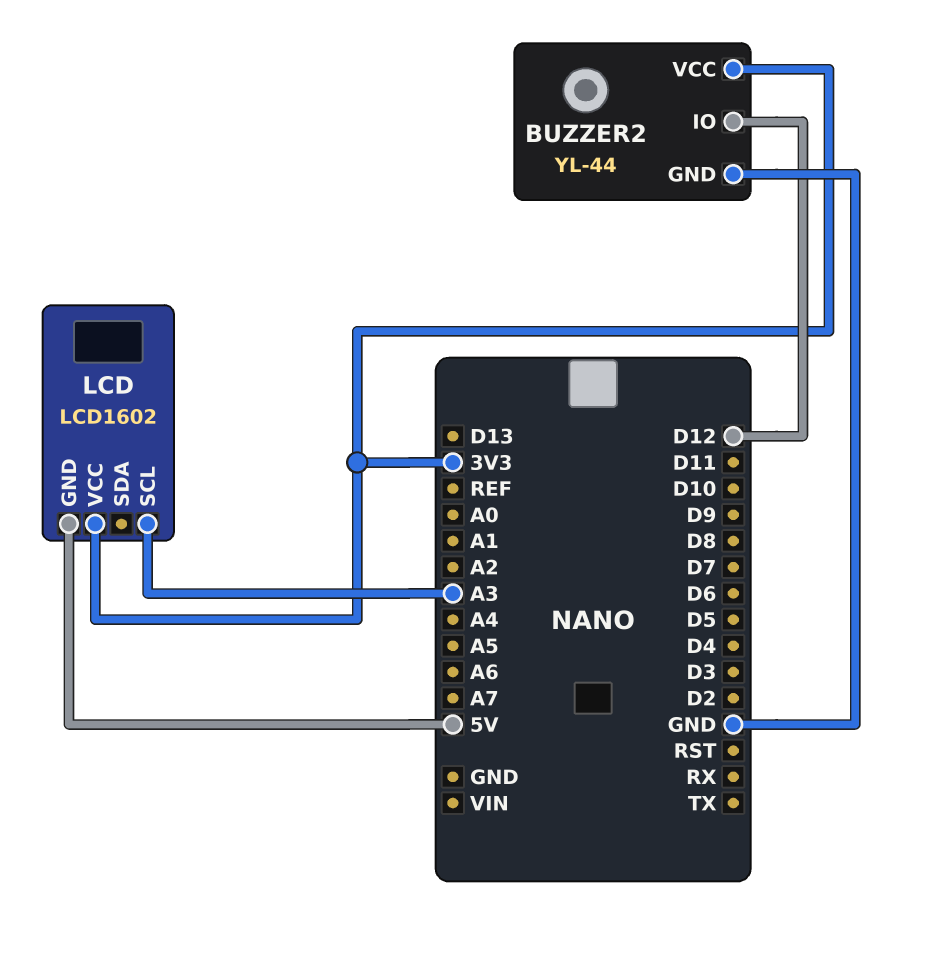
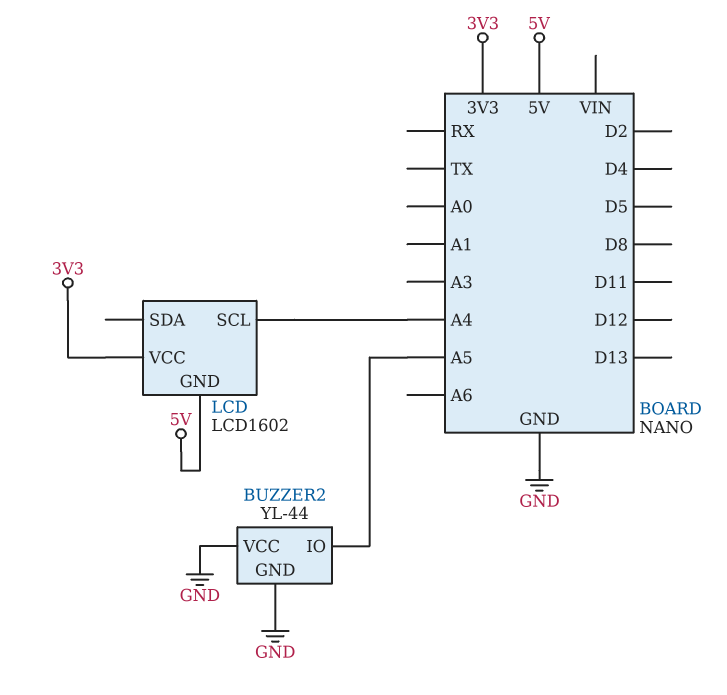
BUZZER2 pin IO: D12 -> A5
BUZZER2 pin VCC: 3V3 -> GND
LCD pin SCL: A3 -> A4

